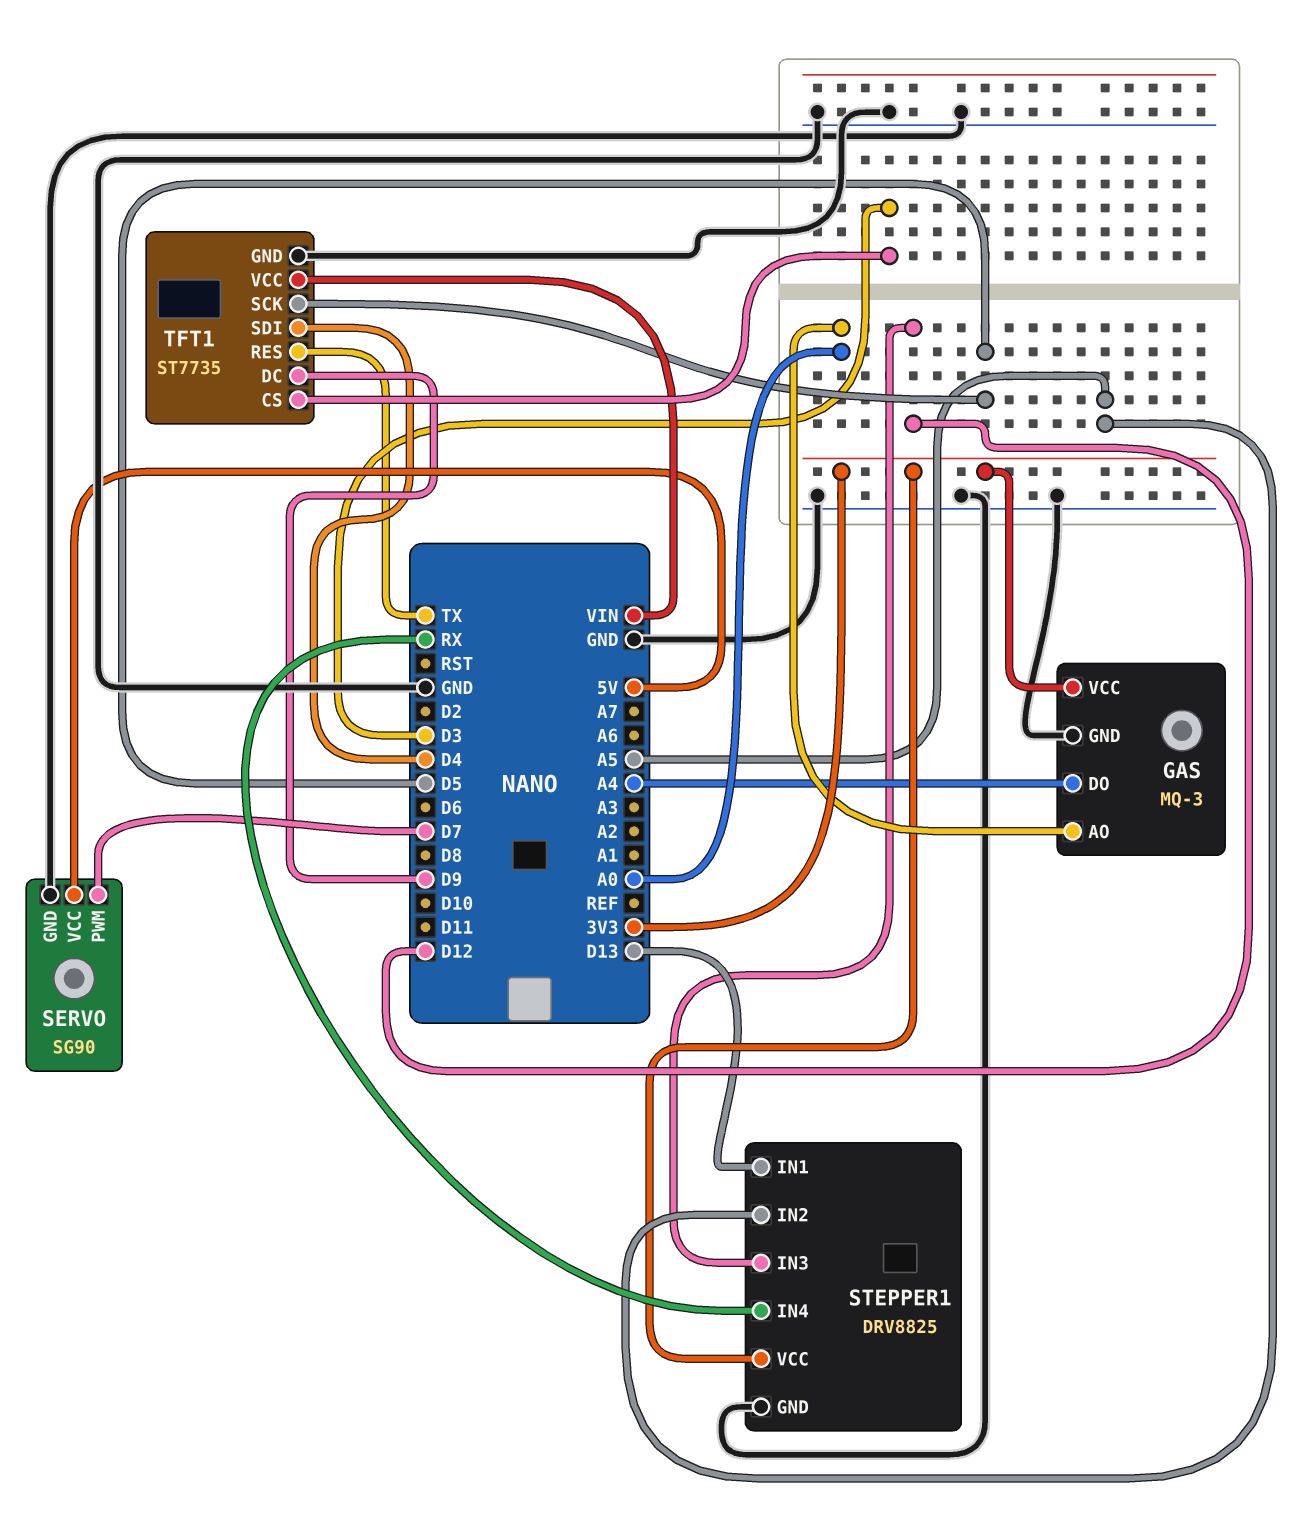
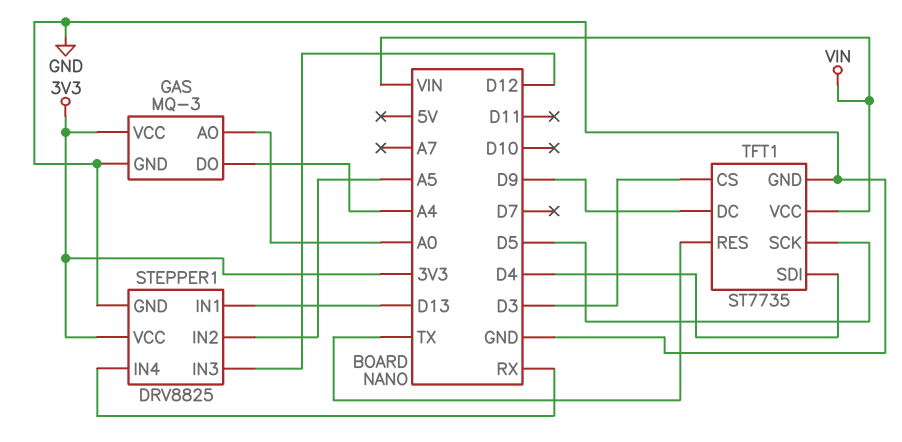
SERVO: SG90 -> none
SERVO pin GND: GND -> none
SERVO pin PWM: D7 -> none
SERVO pin VCC: 5V -> none

